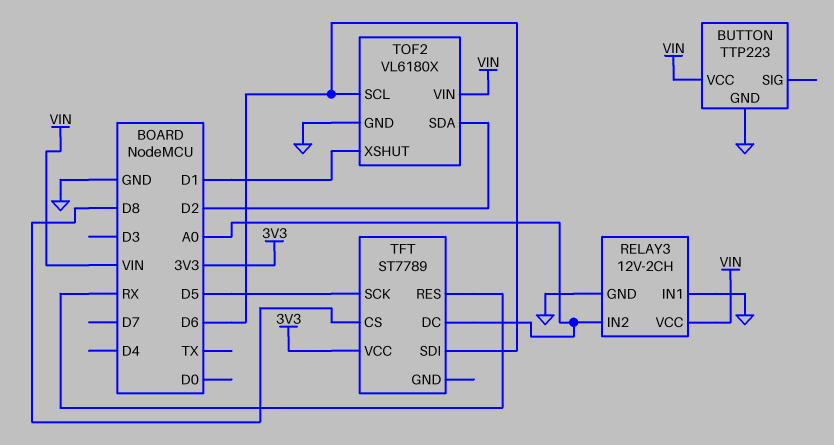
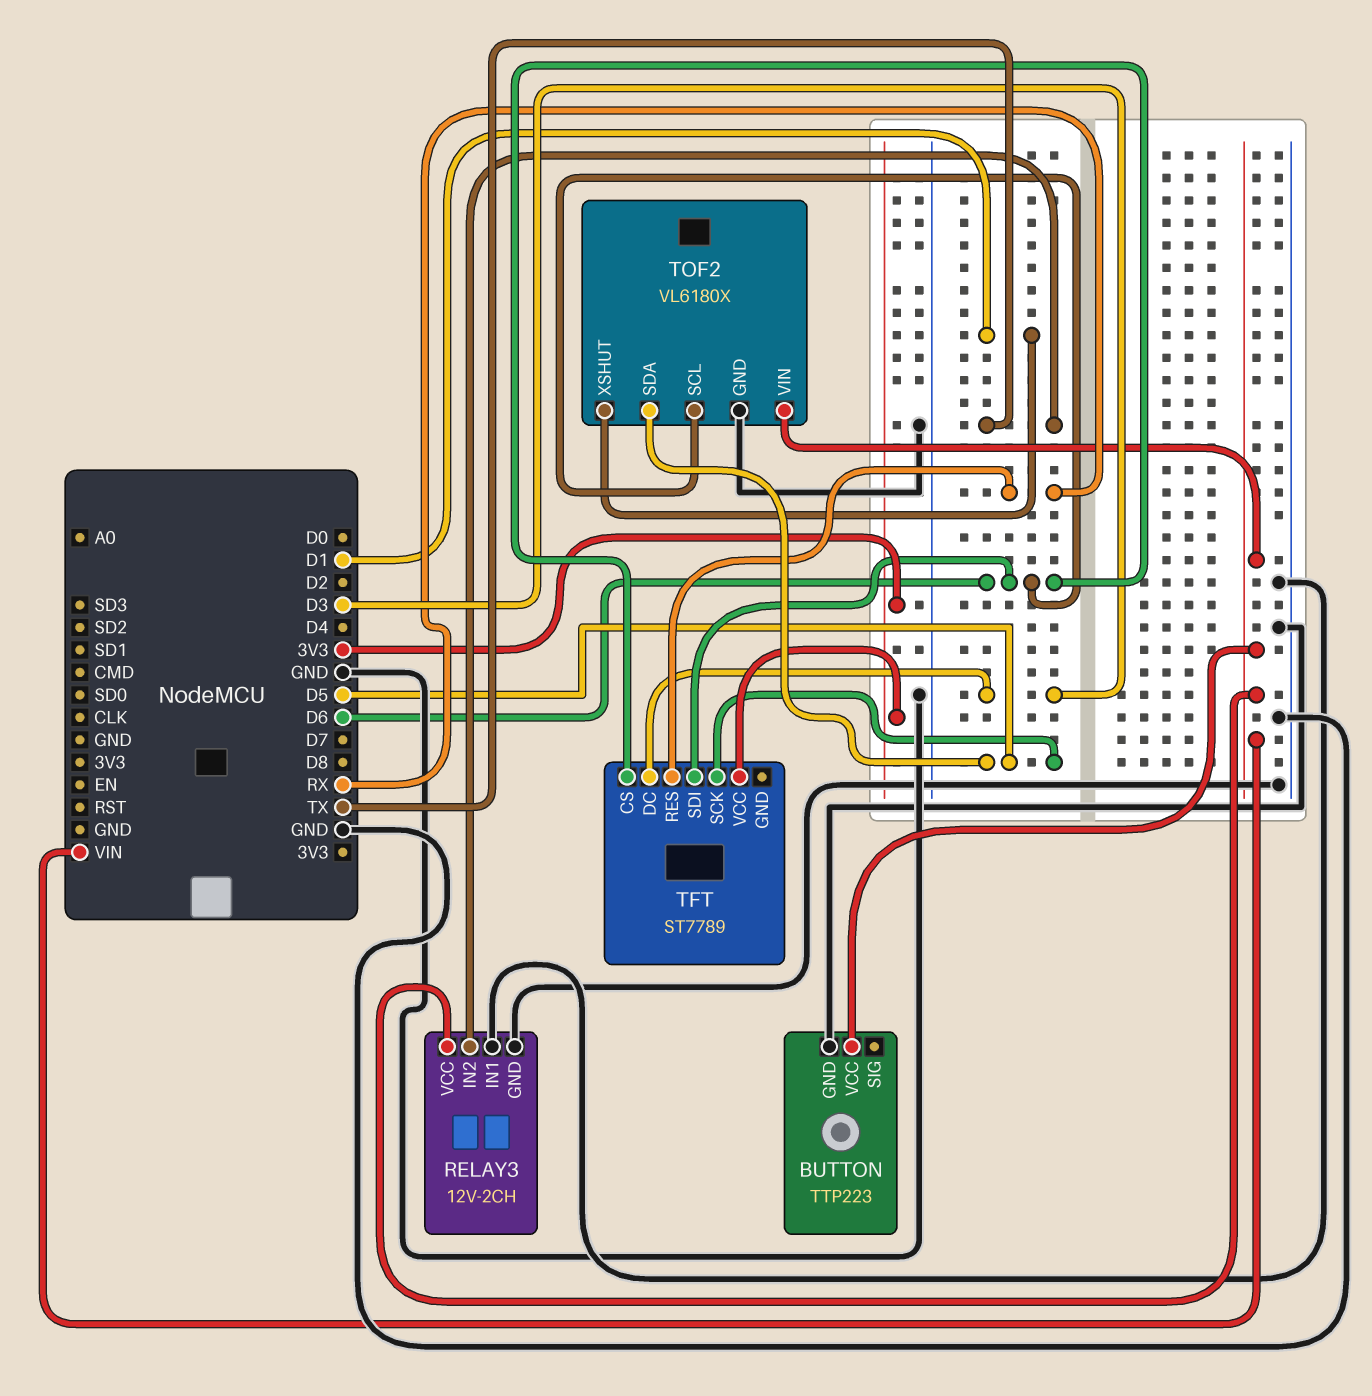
RELAY3 pin IN2: A0 -> TX
TFT pin CS: D8 -> D6
TFT pin DC: A0 -> D3
TOF2 pin SDA: D2 -> D5

